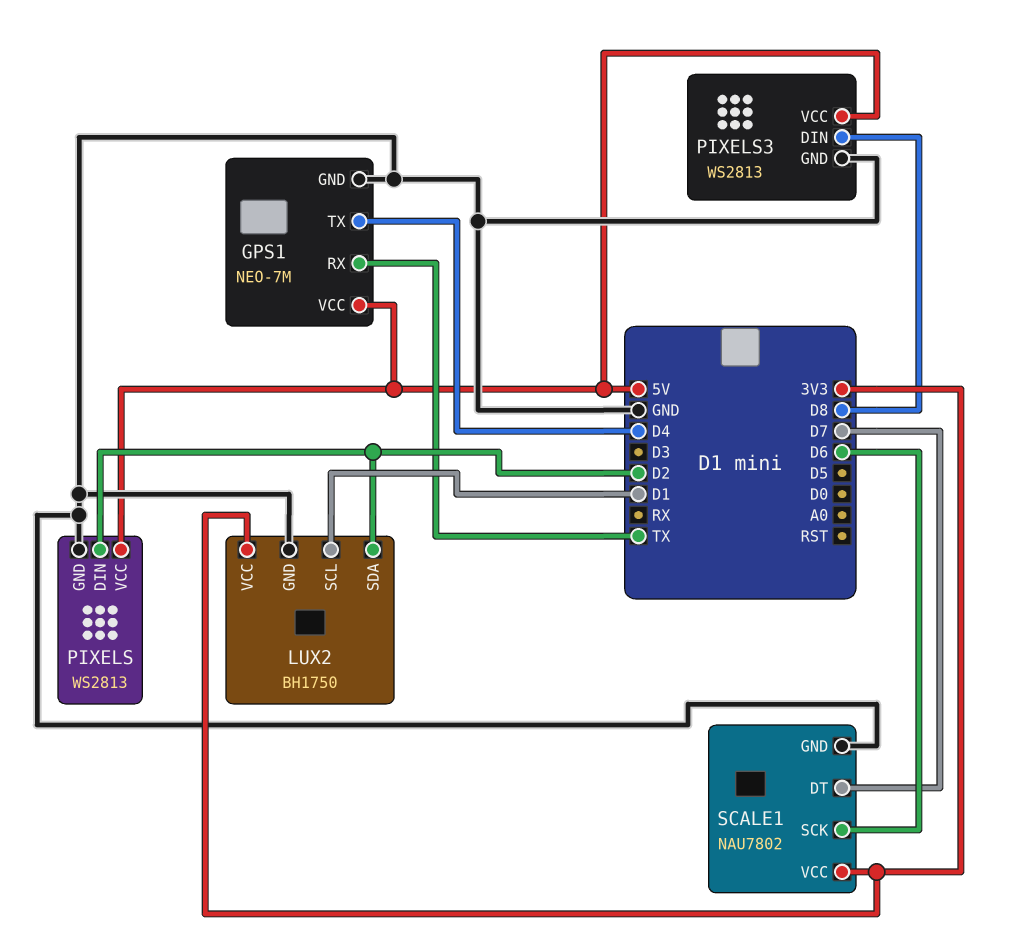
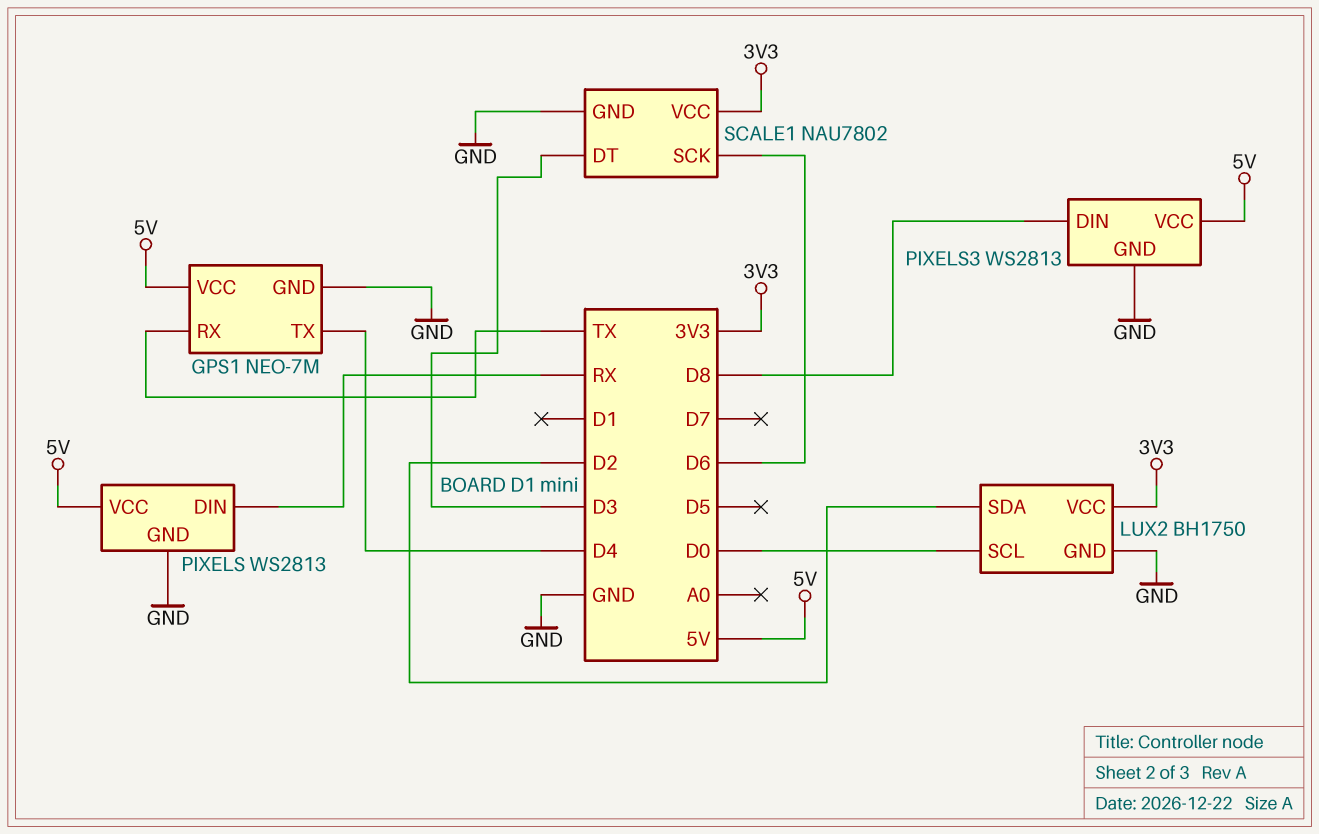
LUX2 pin SCL: D1 -> D0
PIXELS pin DIN: D2 -> RX
SCALE1 pin DT: D7 -> D3

